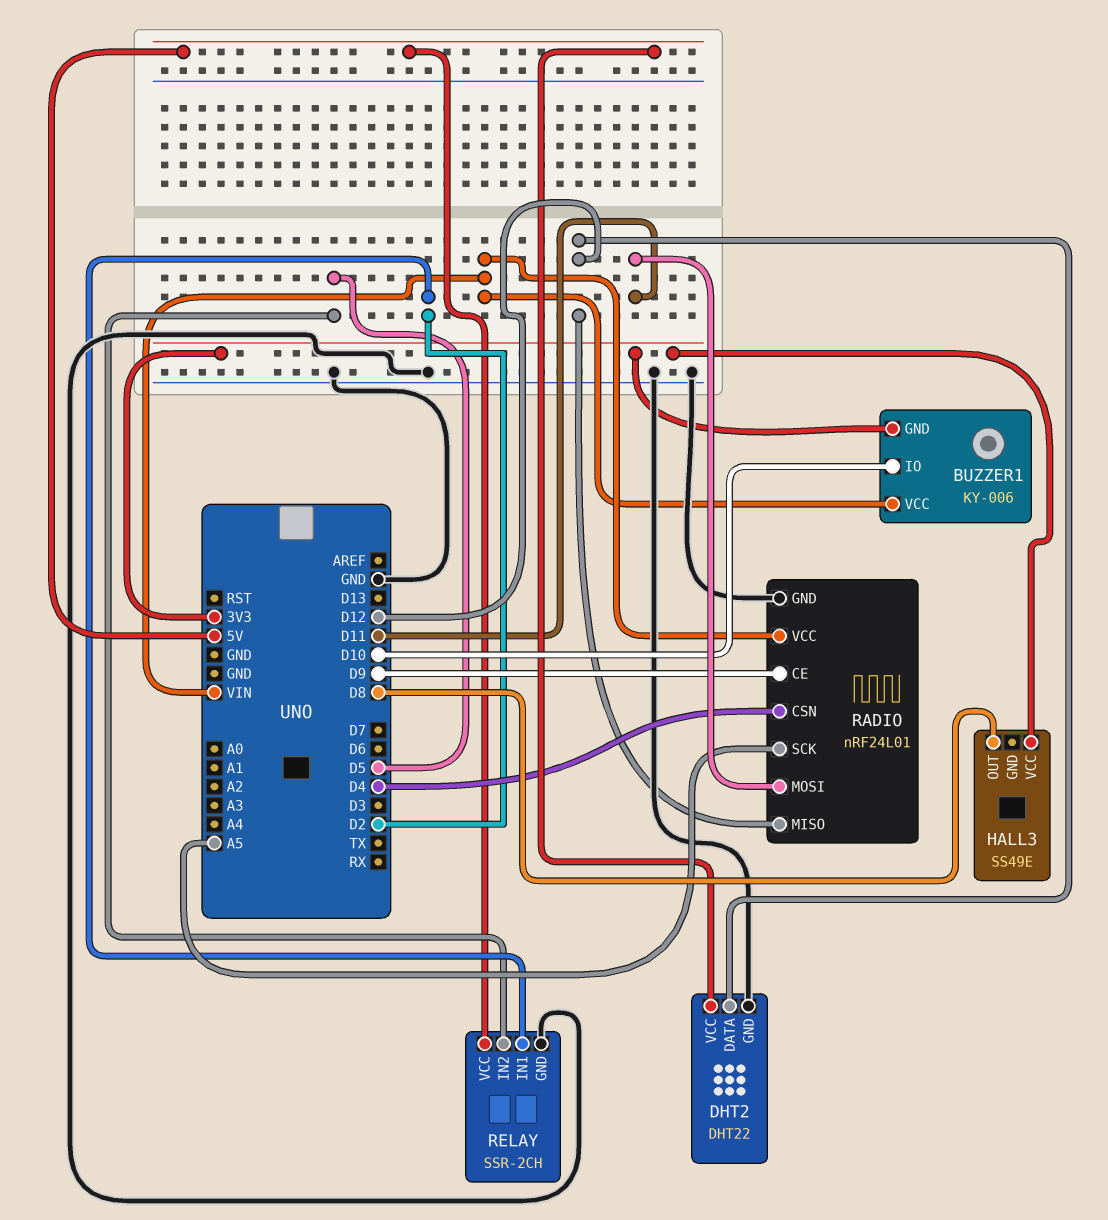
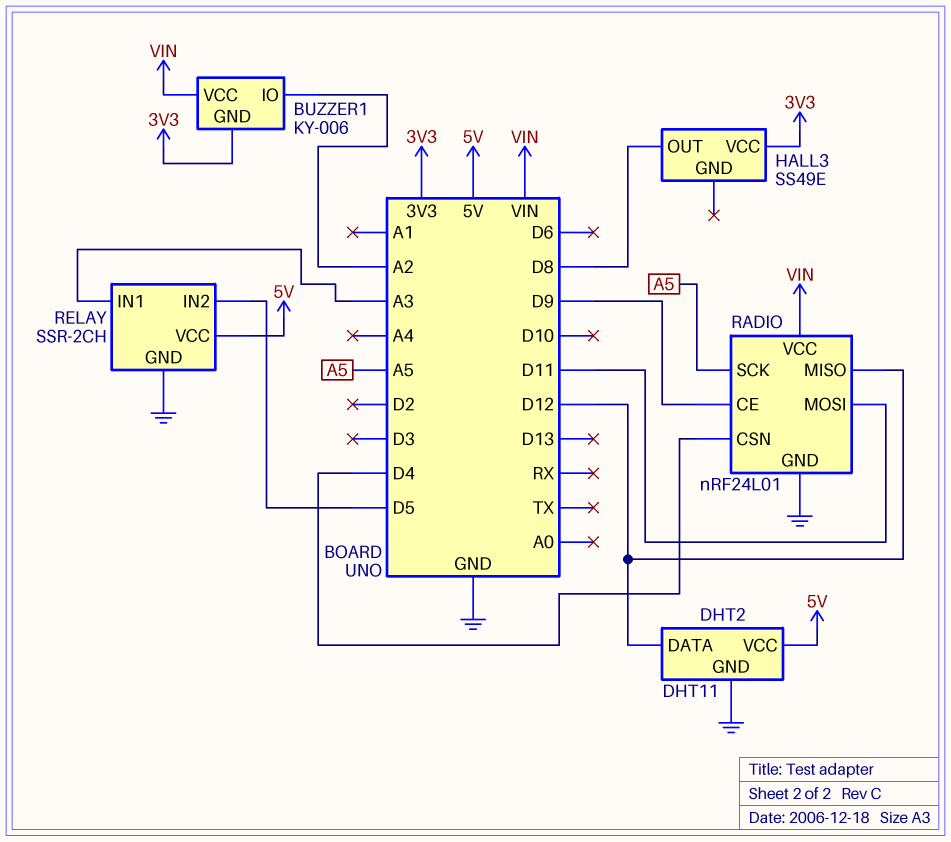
BUZZER1 pin IO: D10 -> A2
DHT2: DHT22 -> DHT11
RELAY pin IN1: D2 -> A3

